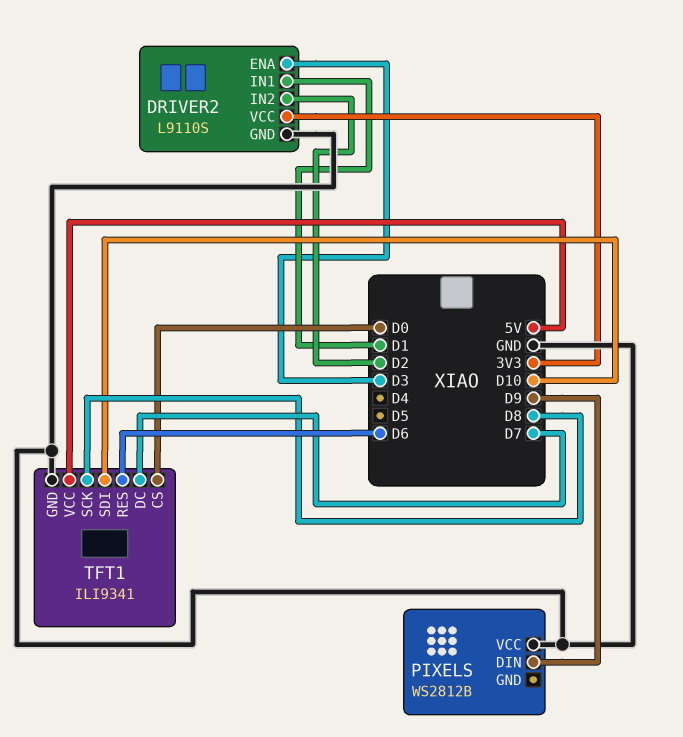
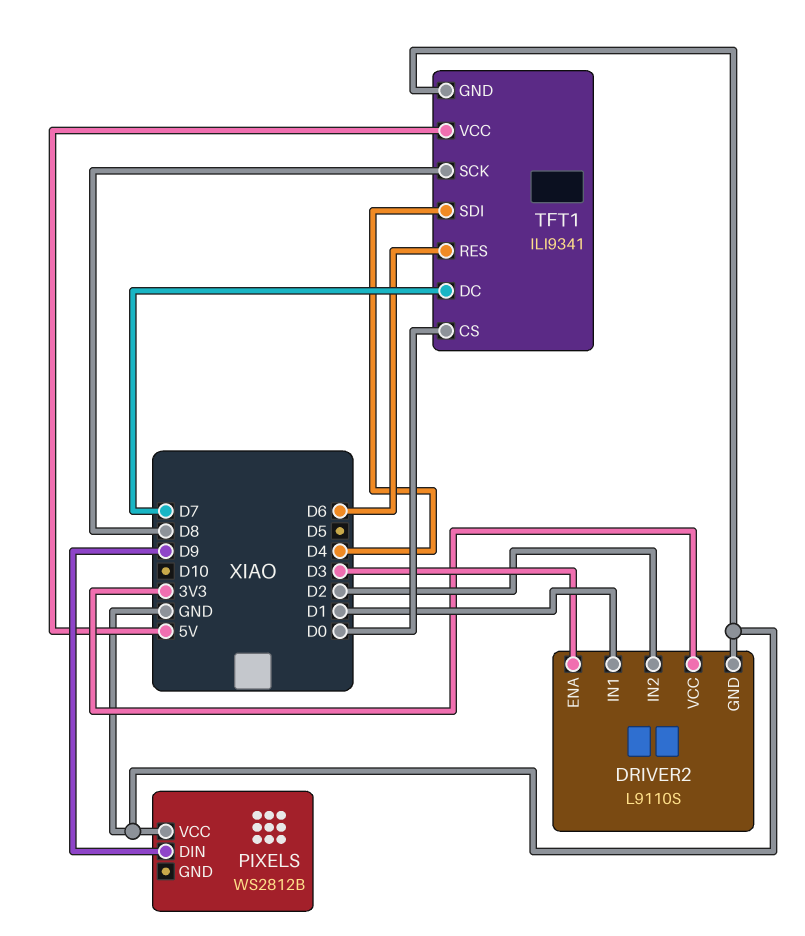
TFT1 pin SDI: D10 -> D4

